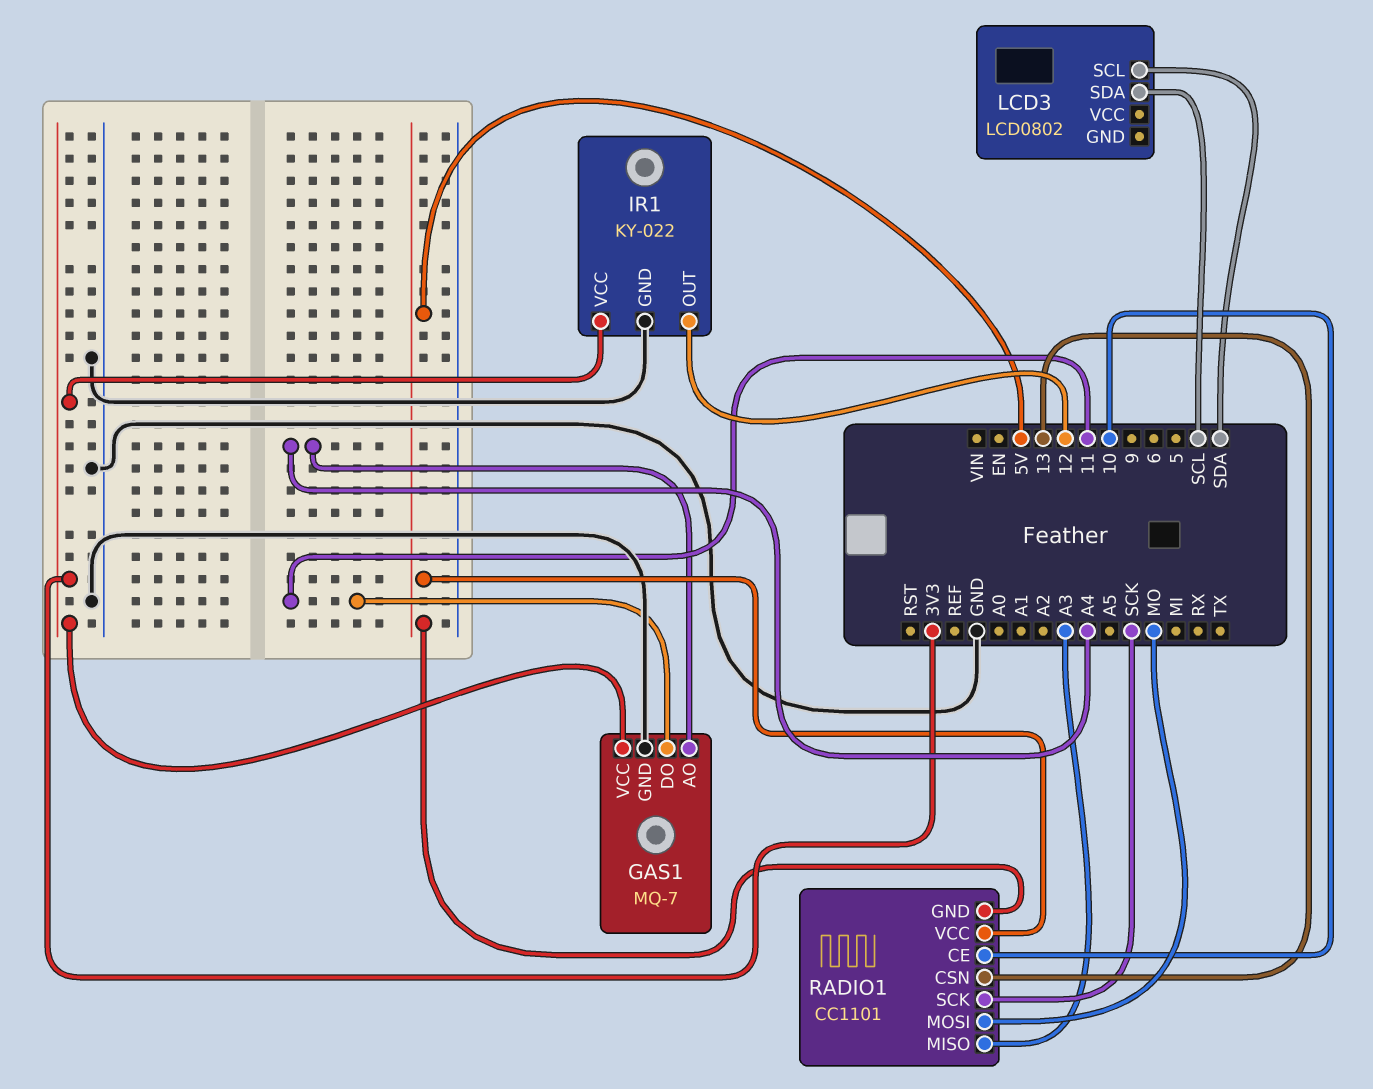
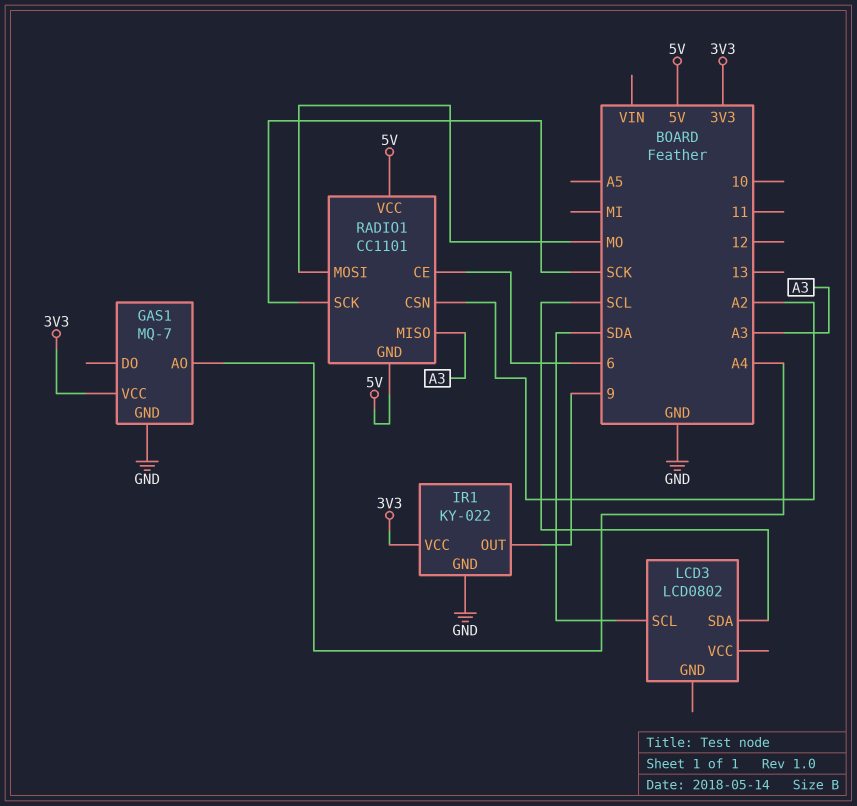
GAS1 pin DO: 11 -> none
IR1 pin OUT: 12 -> 9
RADIO1 pin CE: 10 -> 6
RADIO1 pin CSN: 13 -> A2

